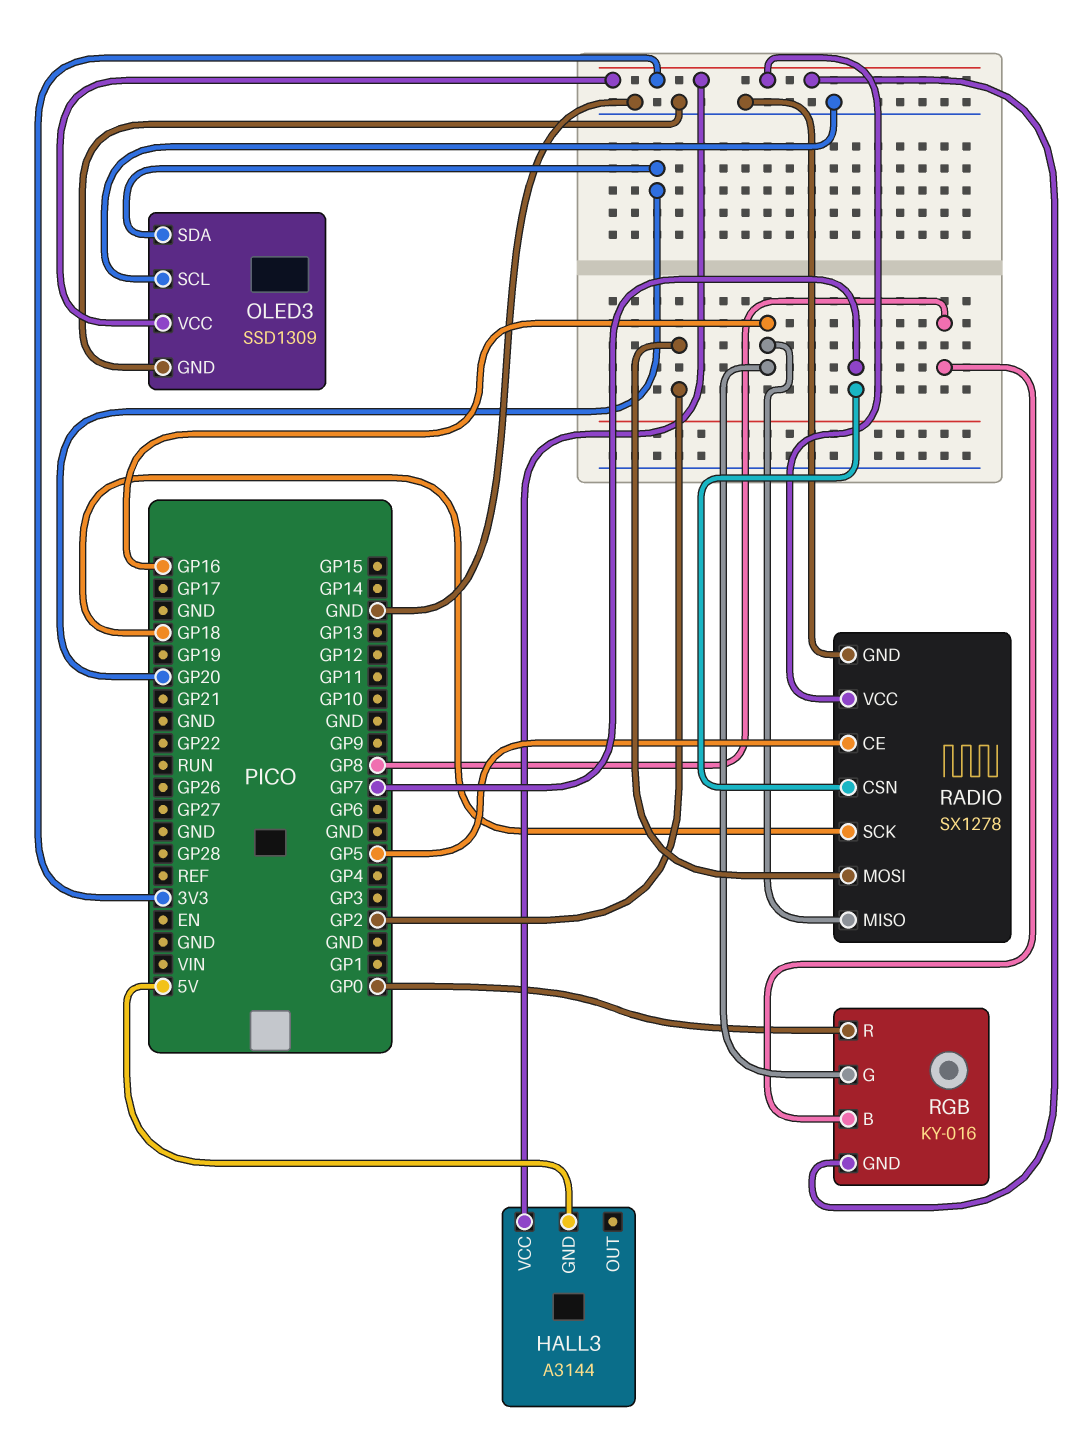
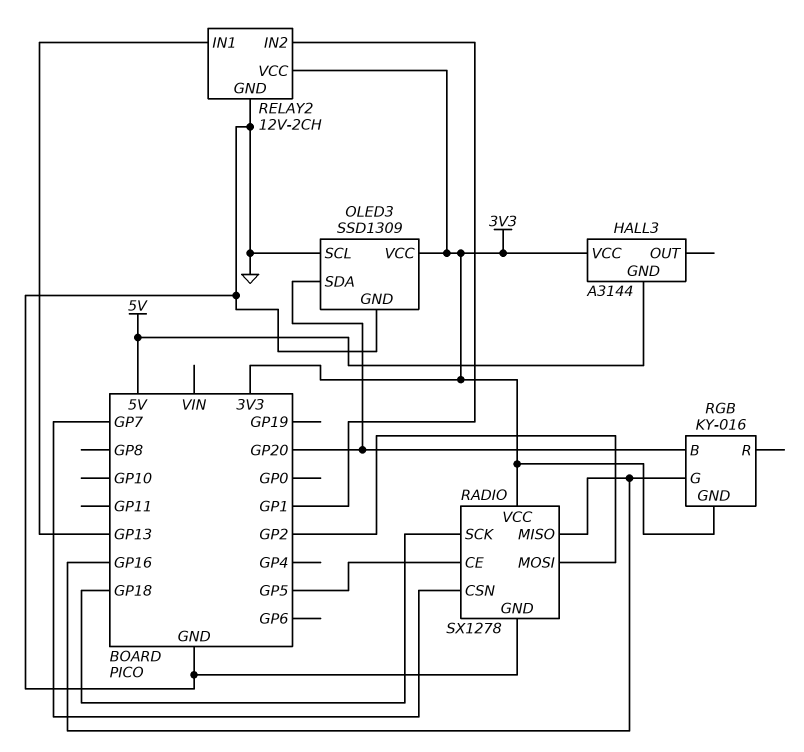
RELAY2: none -> 12V-2CH
RELAY2 pin GND: none -> GND
RELAY2 pin IN1: none -> GP13
RELAY2 pin IN2: none -> GP1
RELAY2 pin VCC: none -> 3V3
RGB pin B: GP8 -> GP20
RGB pin R: GP0 -> none

